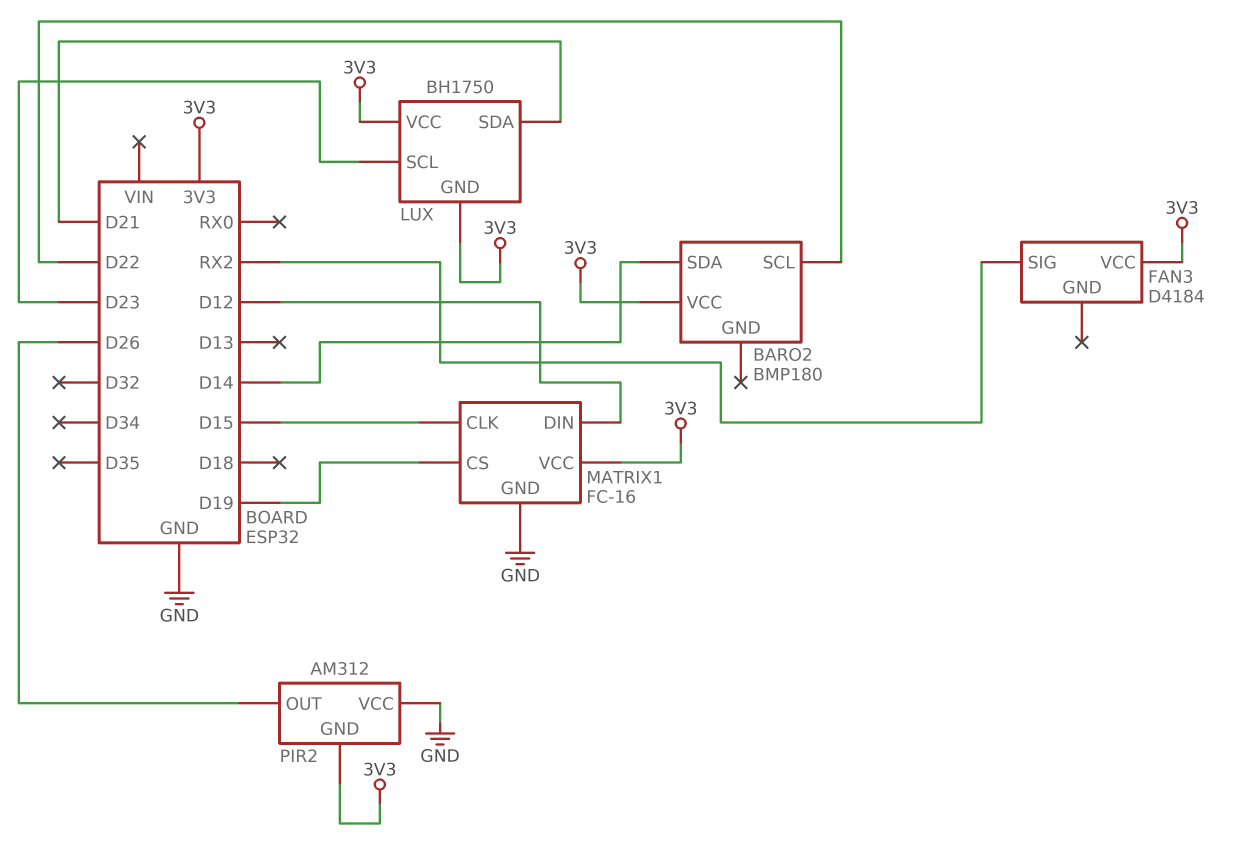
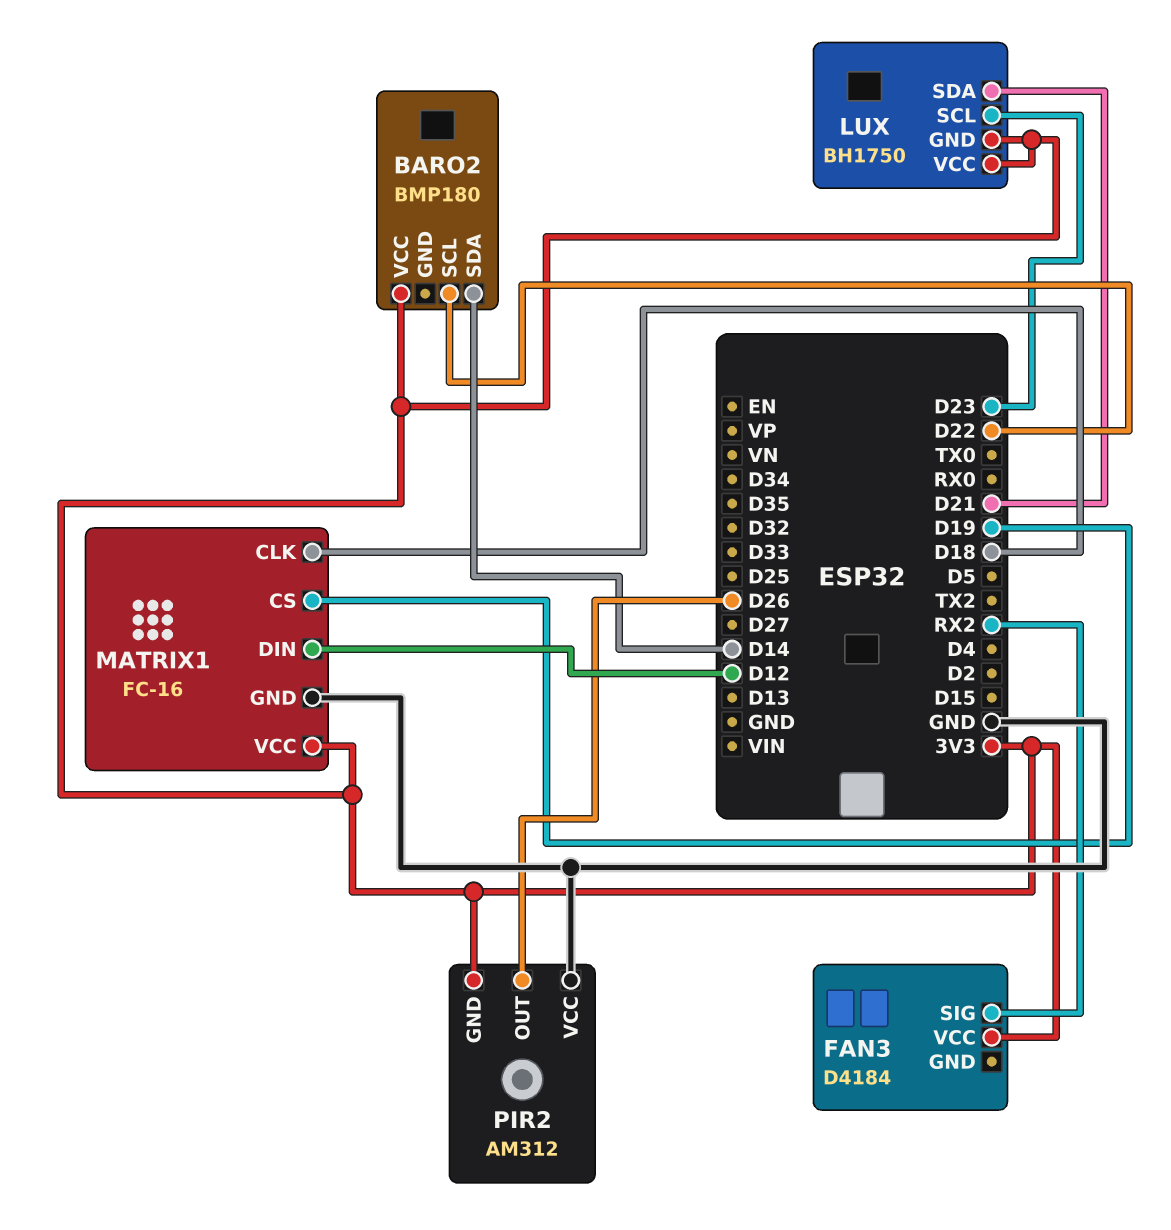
MATRIX1 pin CLK: D15 -> D18

